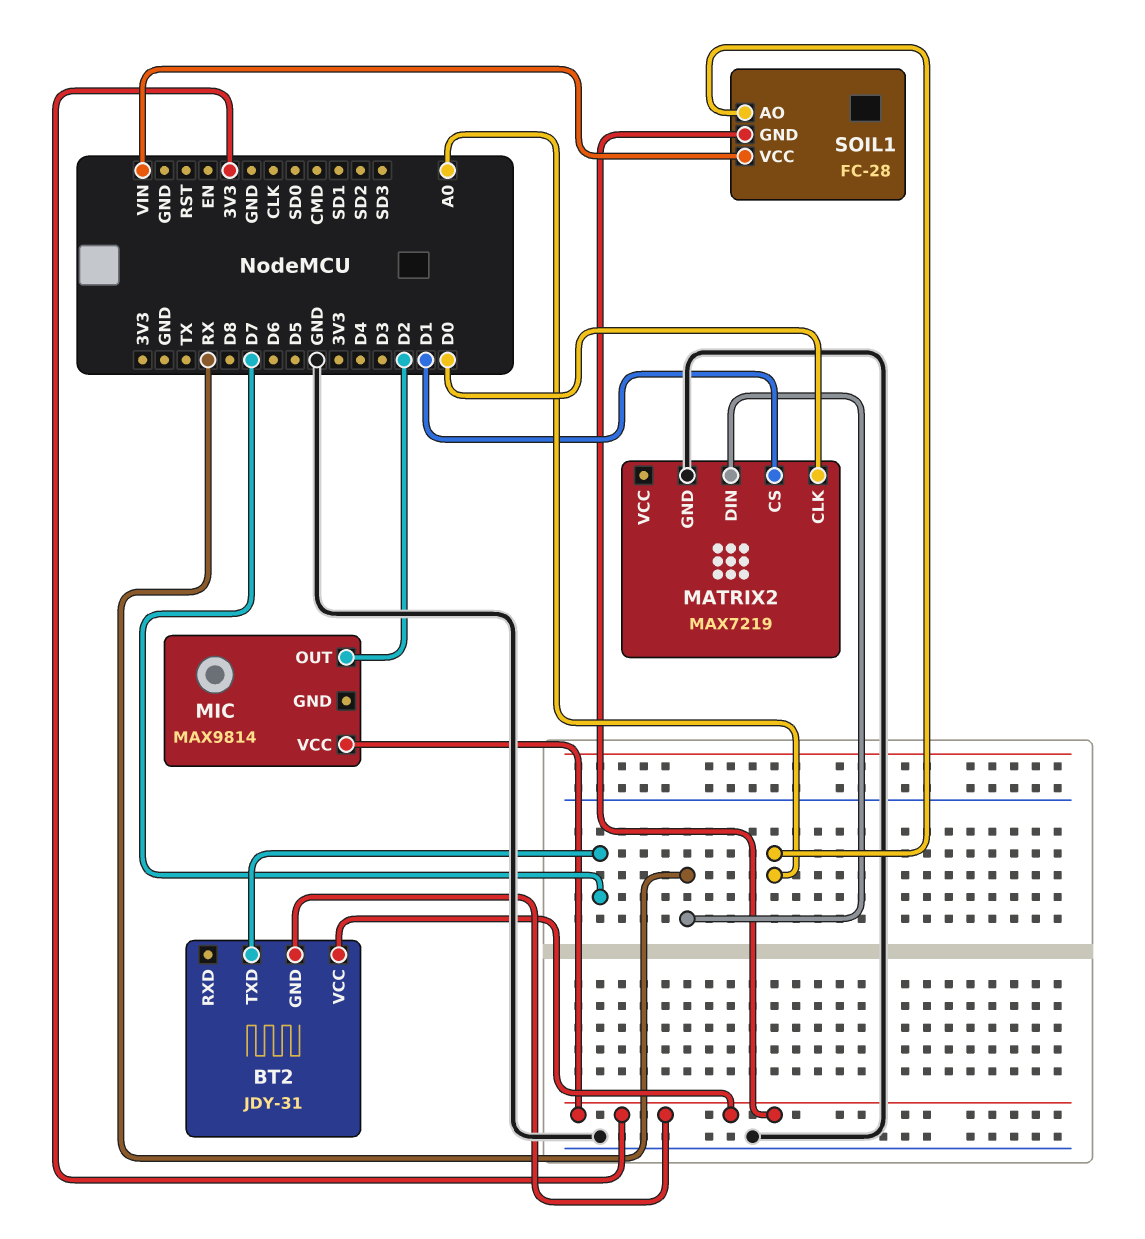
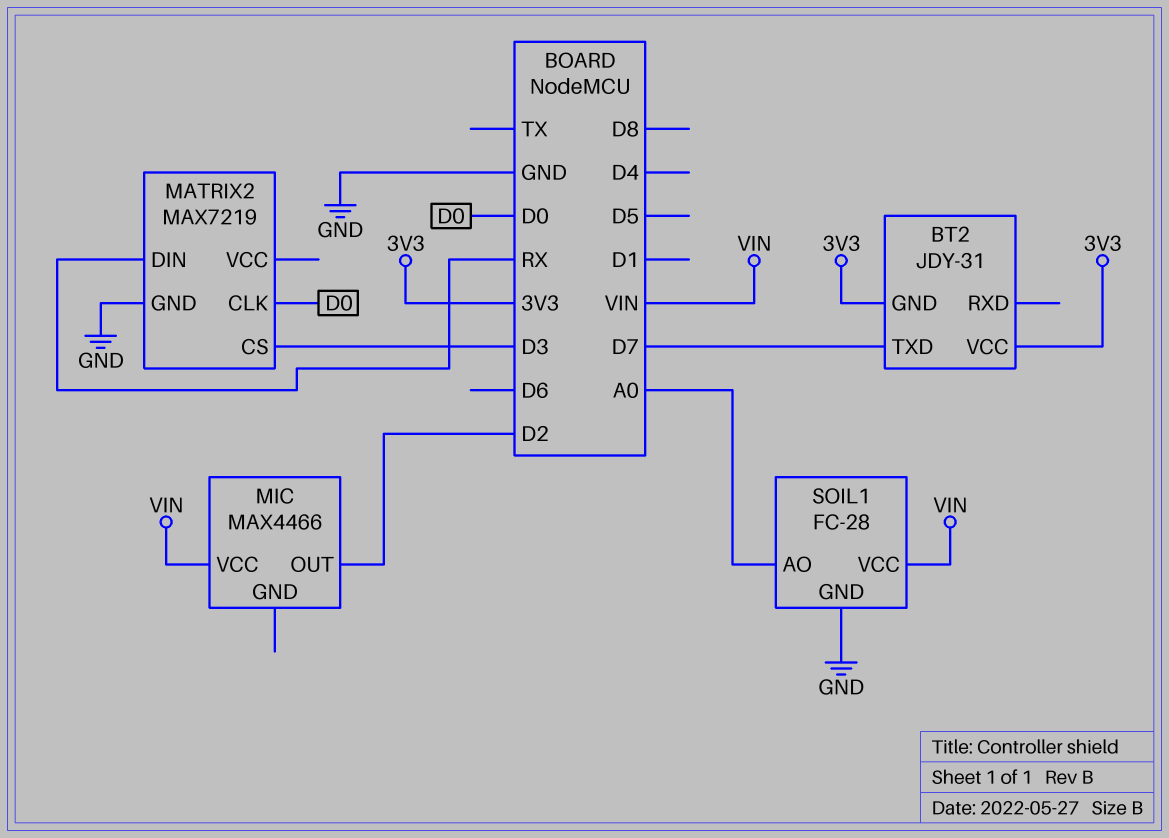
MATRIX2 pin CS: D1 -> D3
MIC: MAX9814 -> MAX4466
MIC pin VCC: 3V3 -> VIN
SOIL1 pin GND: 3V3 -> GND

